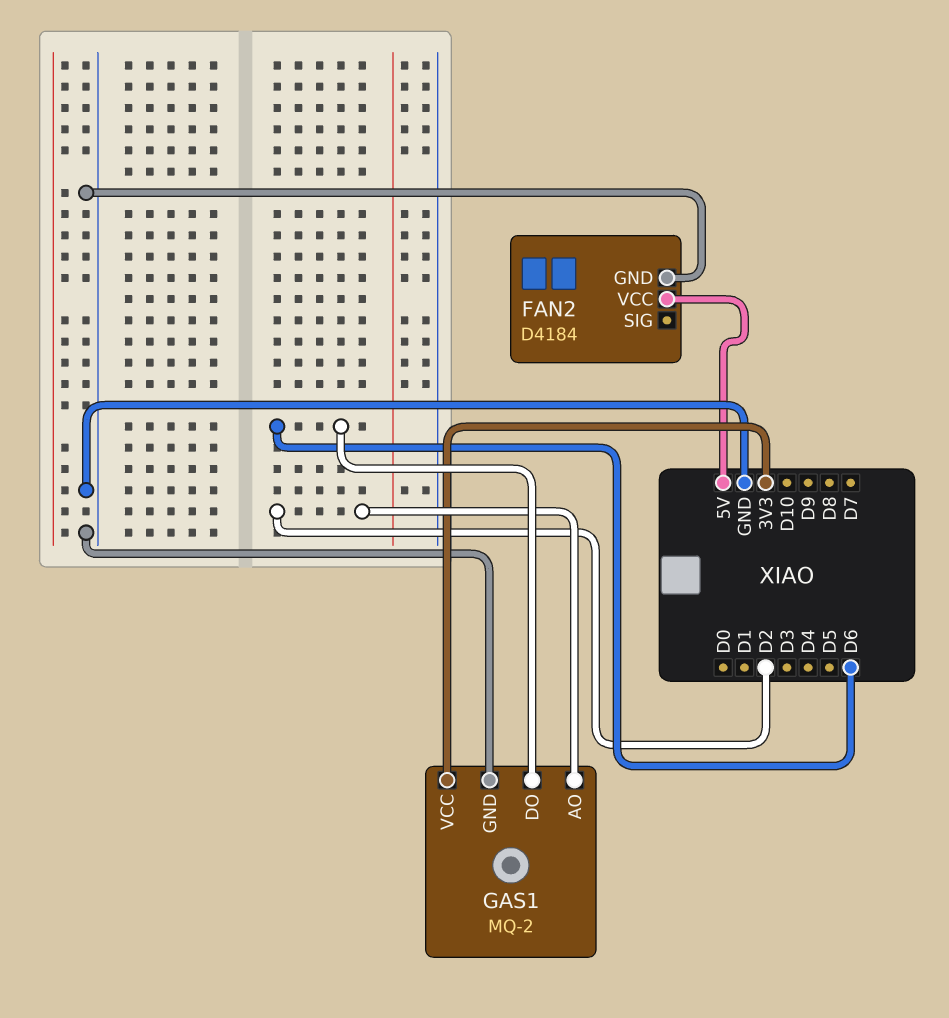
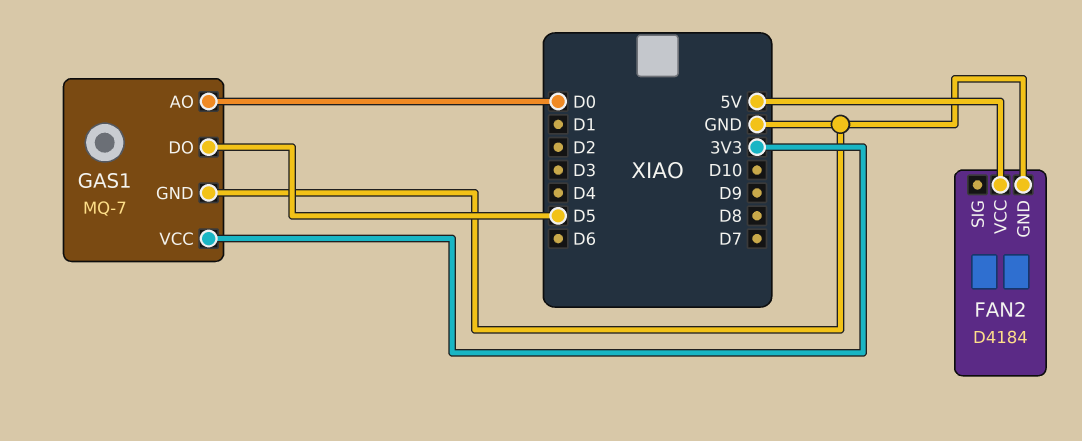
GAS1: MQ-2 -> MQ-7
GAS1 pin AO: D2 -> D0
GAS1 pin DO: D6 -> D5

